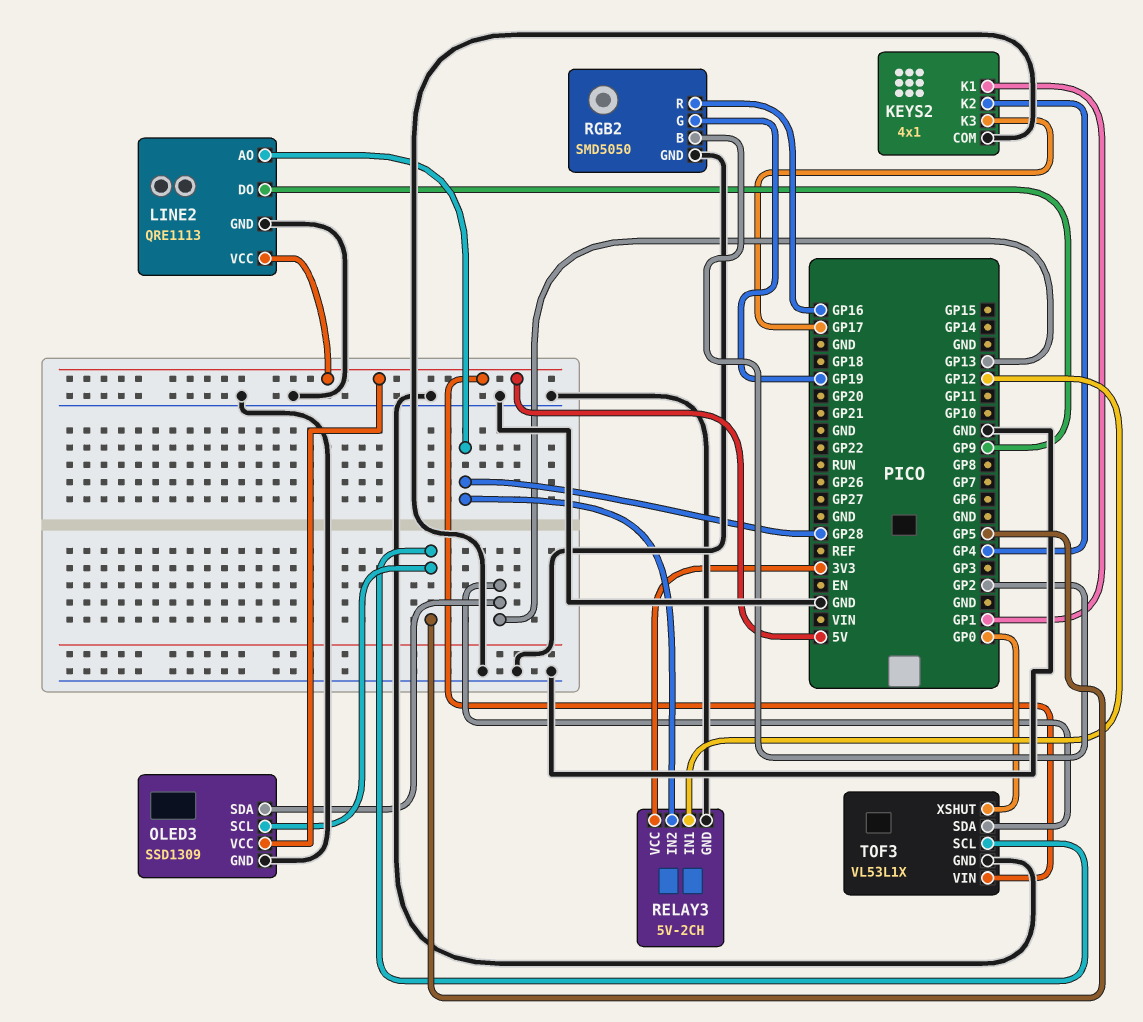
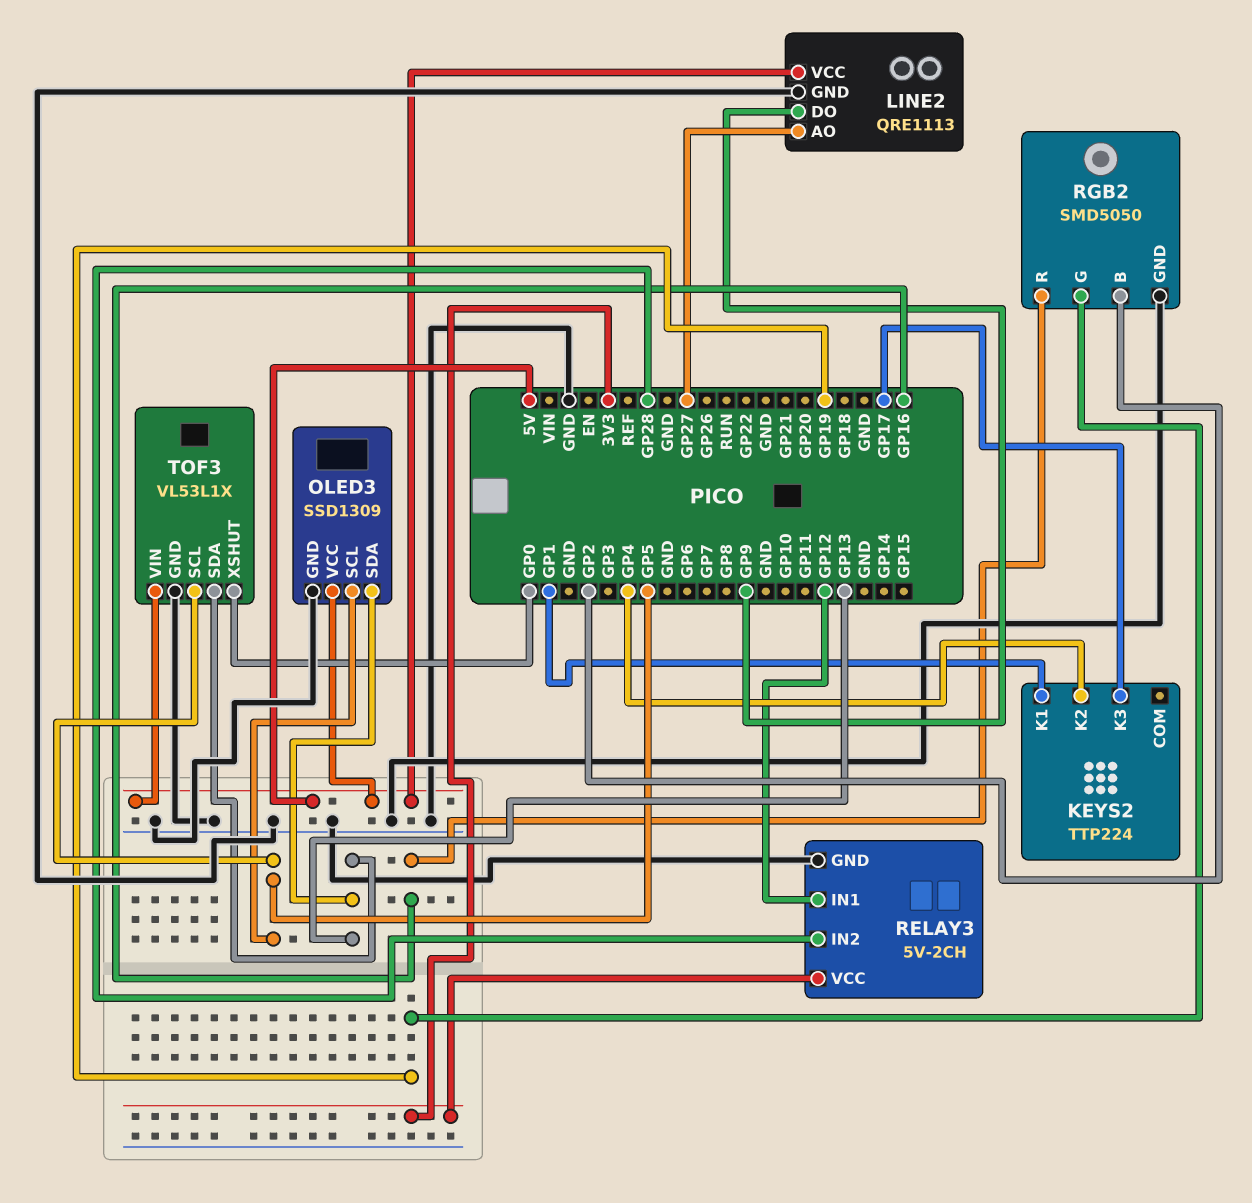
KEYS2: 4x1 -> TTP224
KEYS2 pin COM: GND -> none
LINE2 pin AO: GP28 -> GP27

